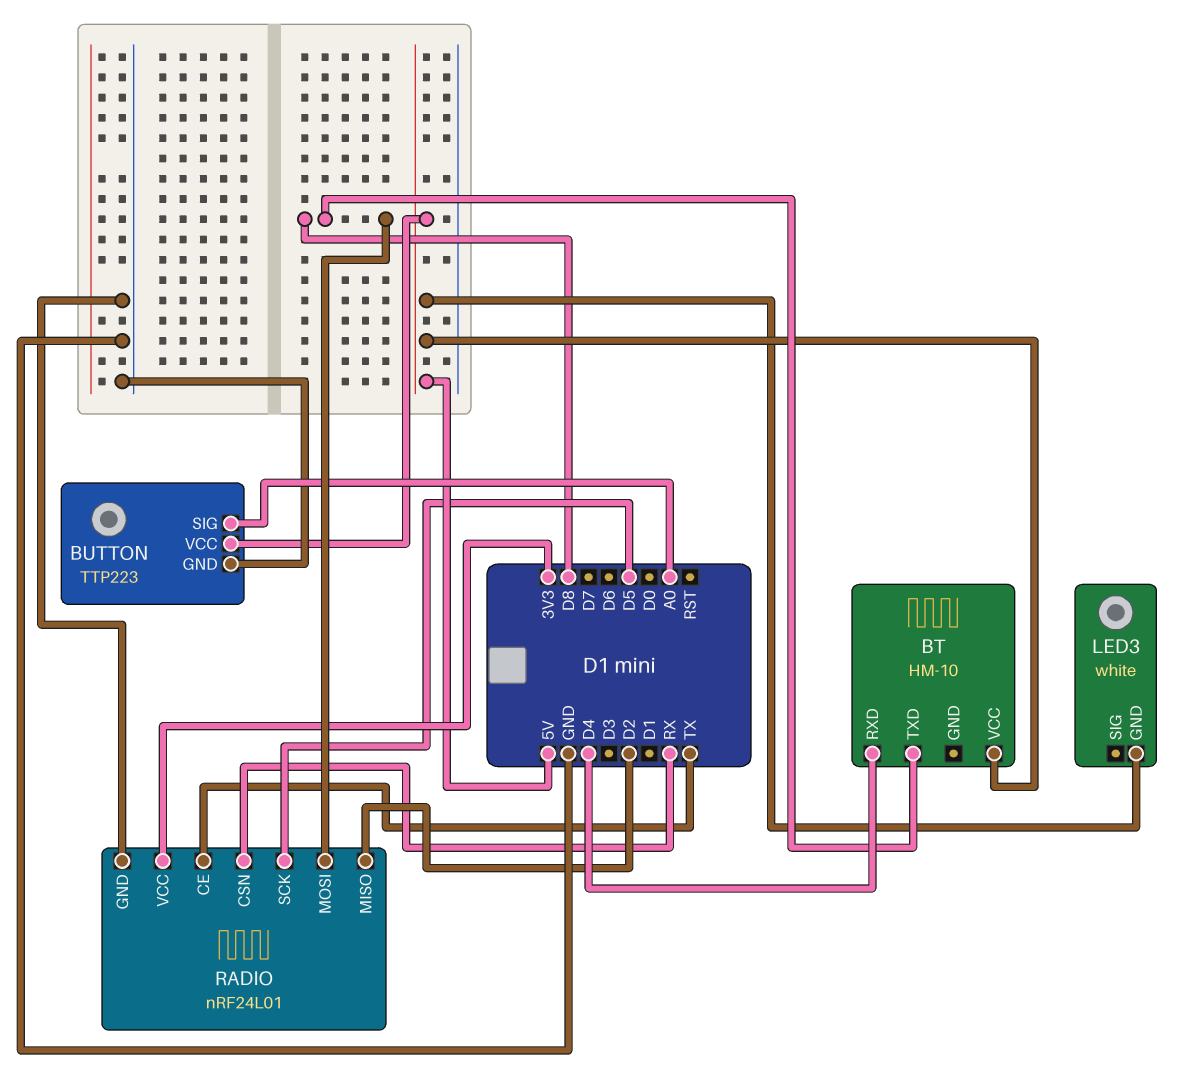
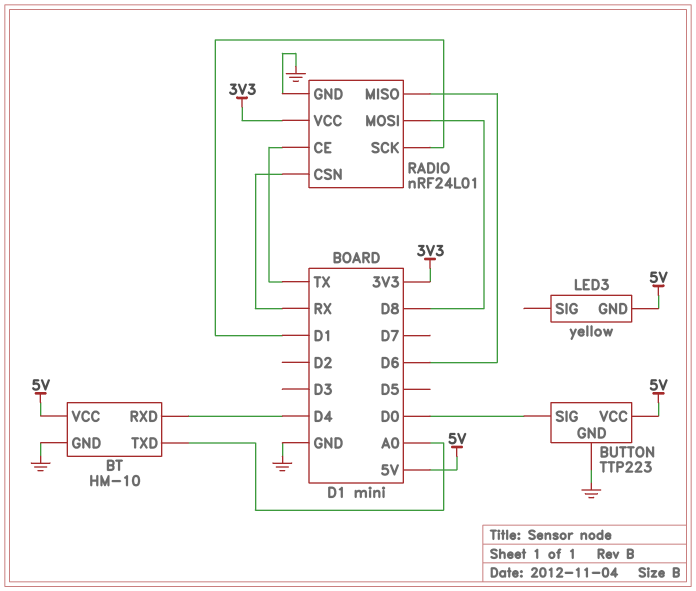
BT pin GND: none -> GND
BT pin TXD: D8 -> A0
BUTTON pin SIG: A0 -> D0
LED3: white -> yellow
RADIO pin MISO: D2 -> D6
RADIO pin SCK: D5 -> D1

